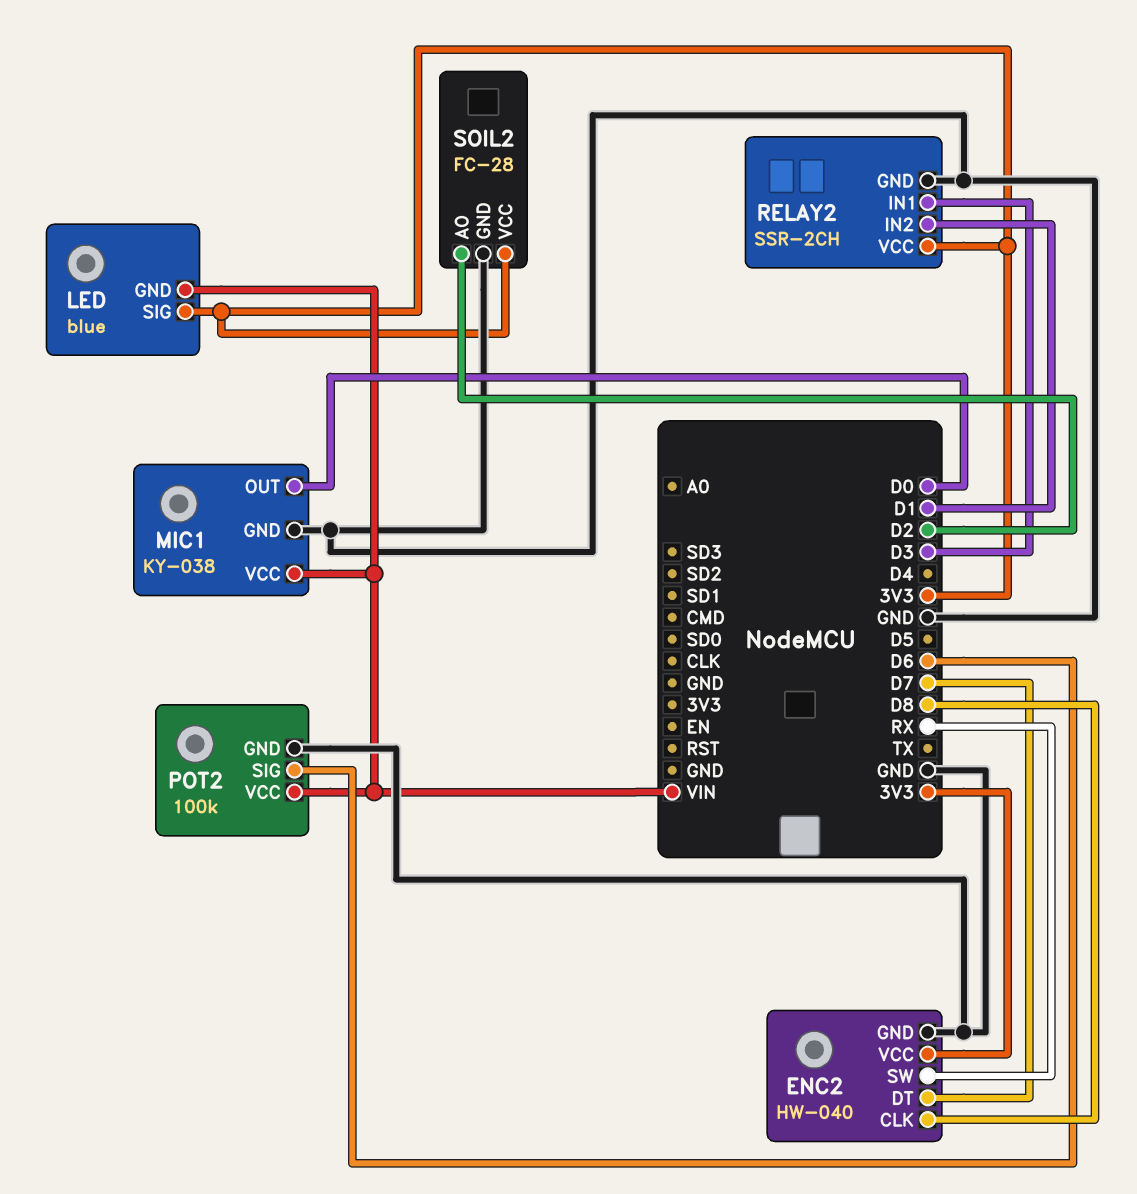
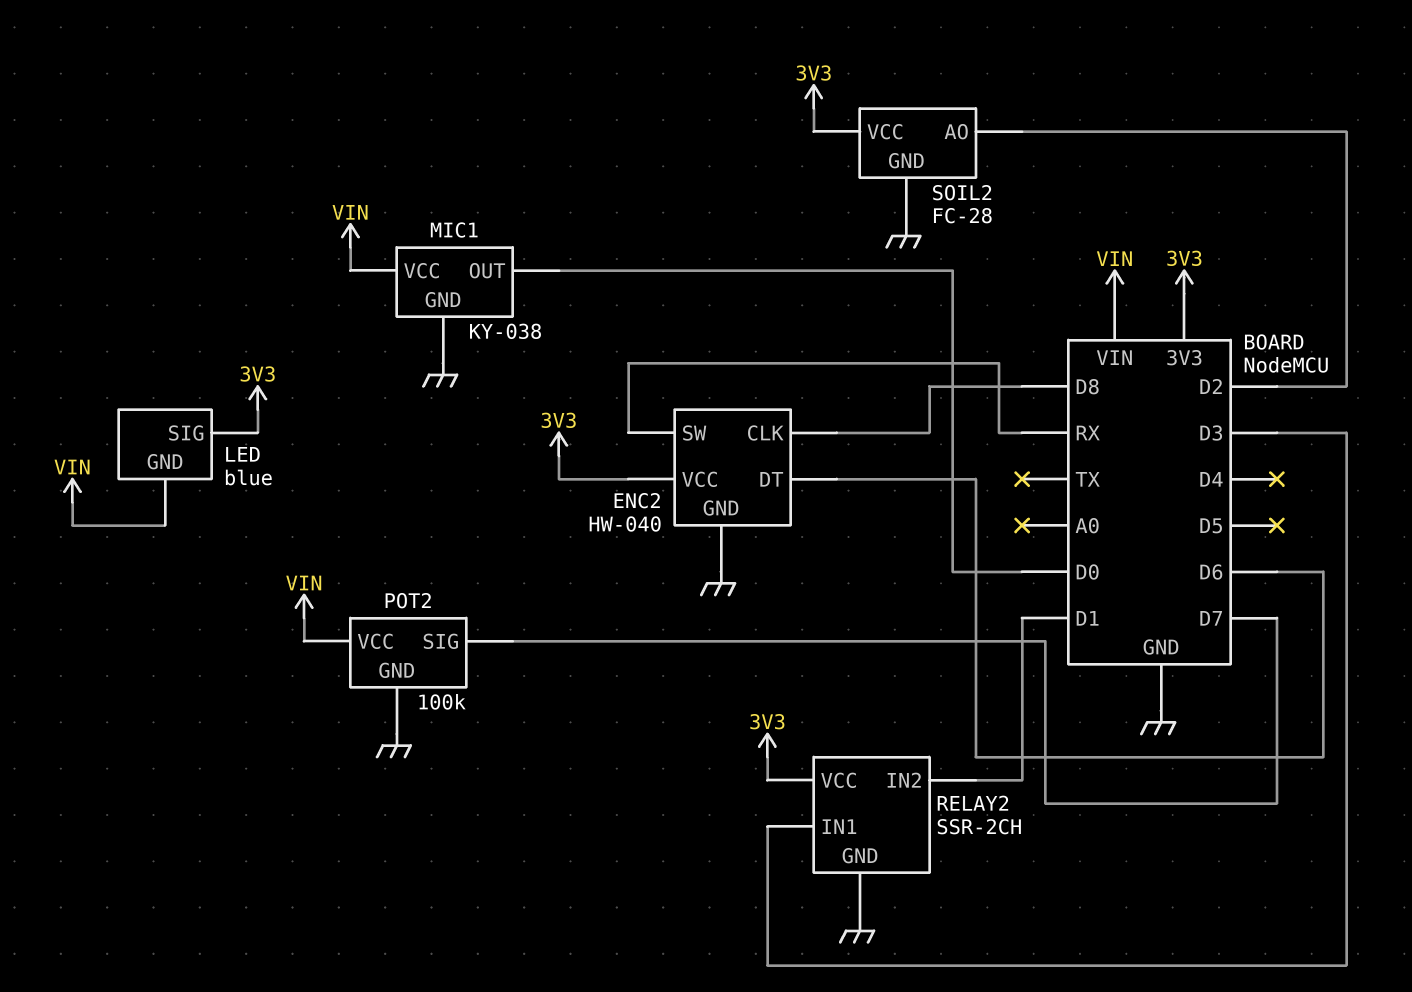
ENC2 pin DT: D7 -> D6
POT2 pin SIG: D6 -> D7

